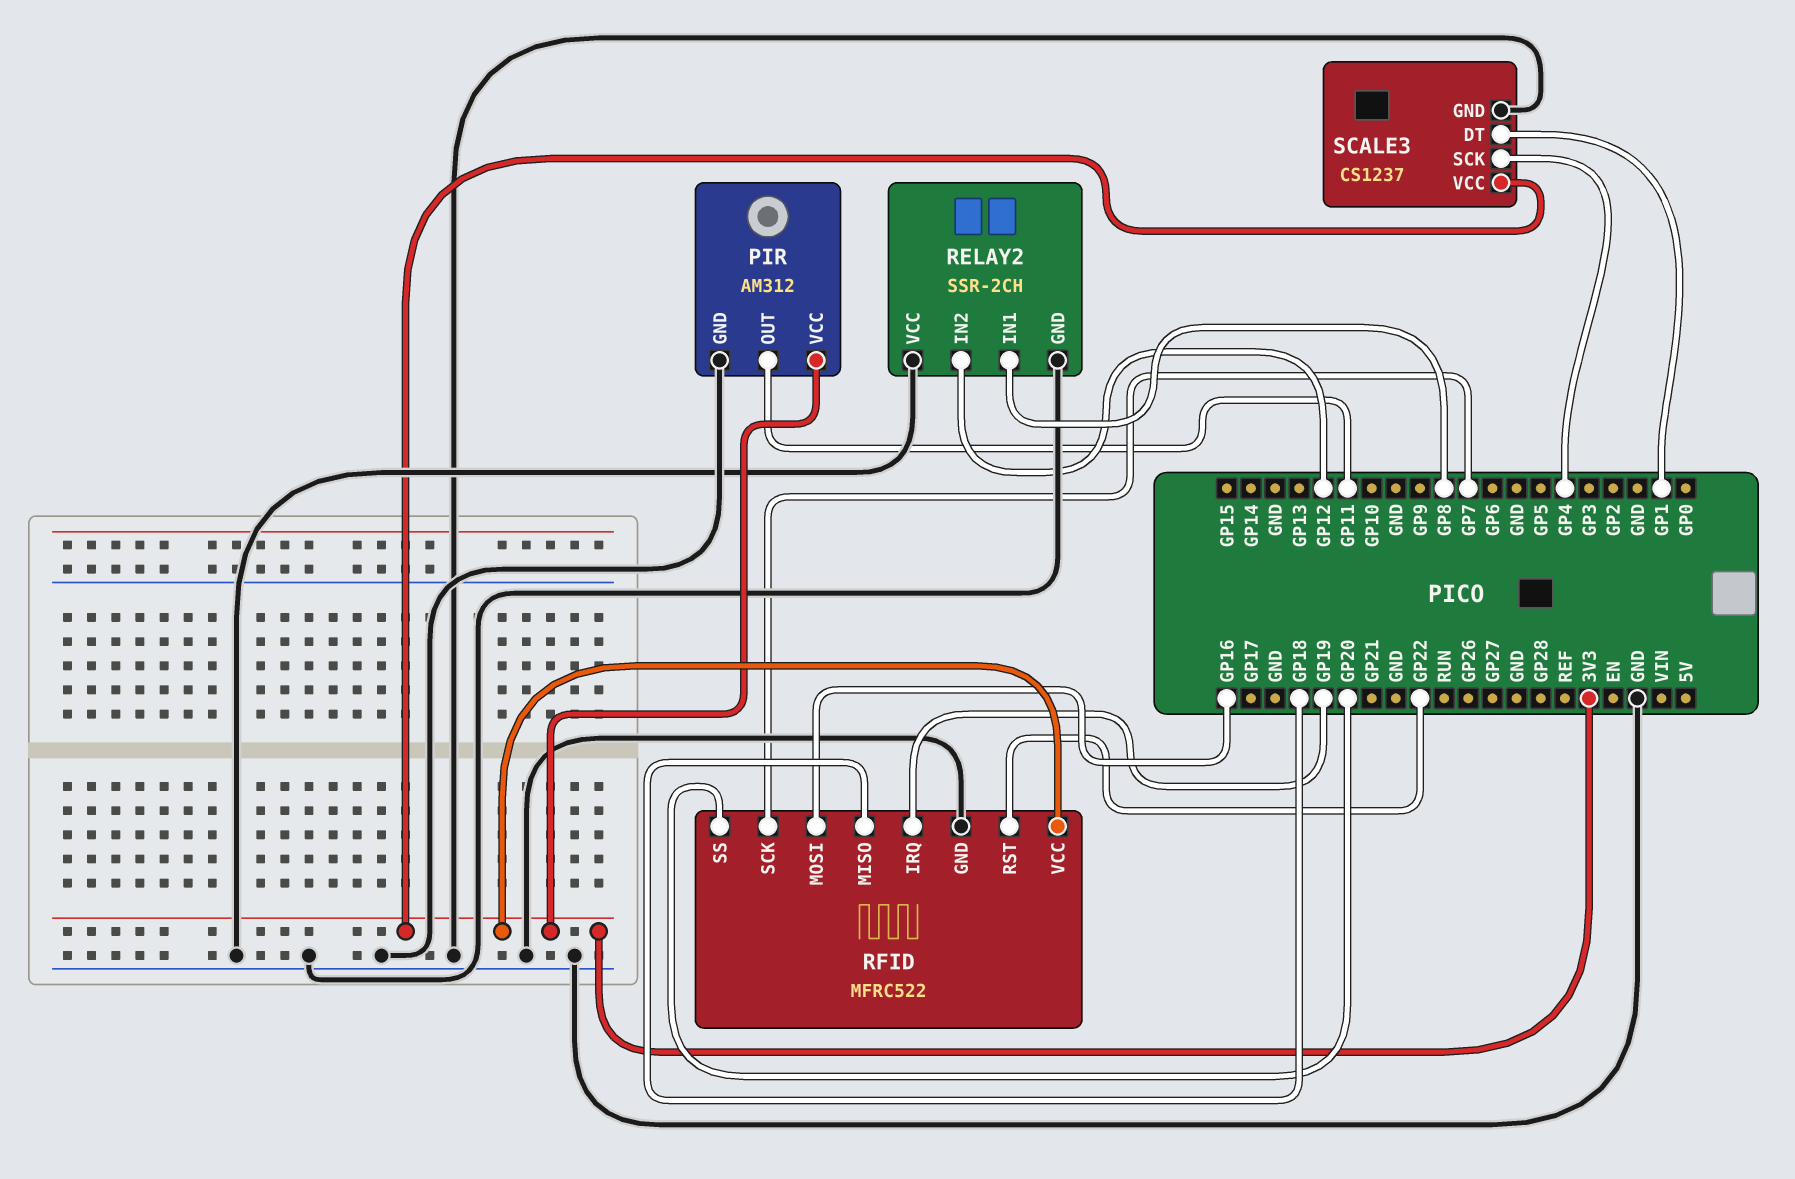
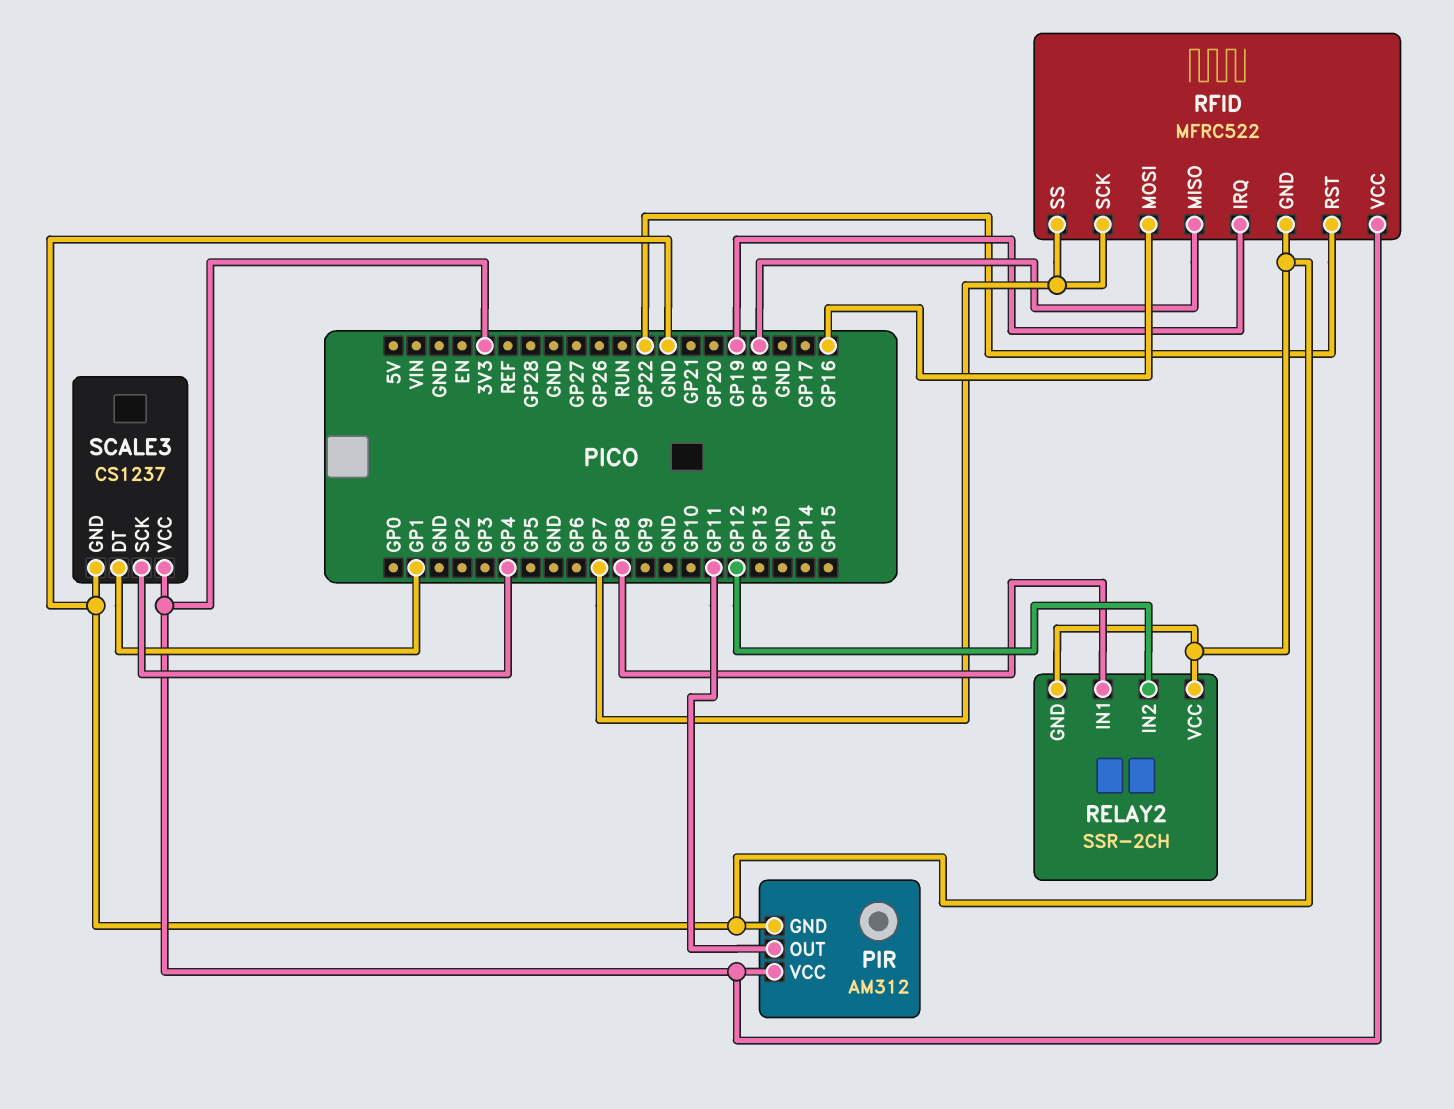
RFID pin SS: GP20 -> GP7

